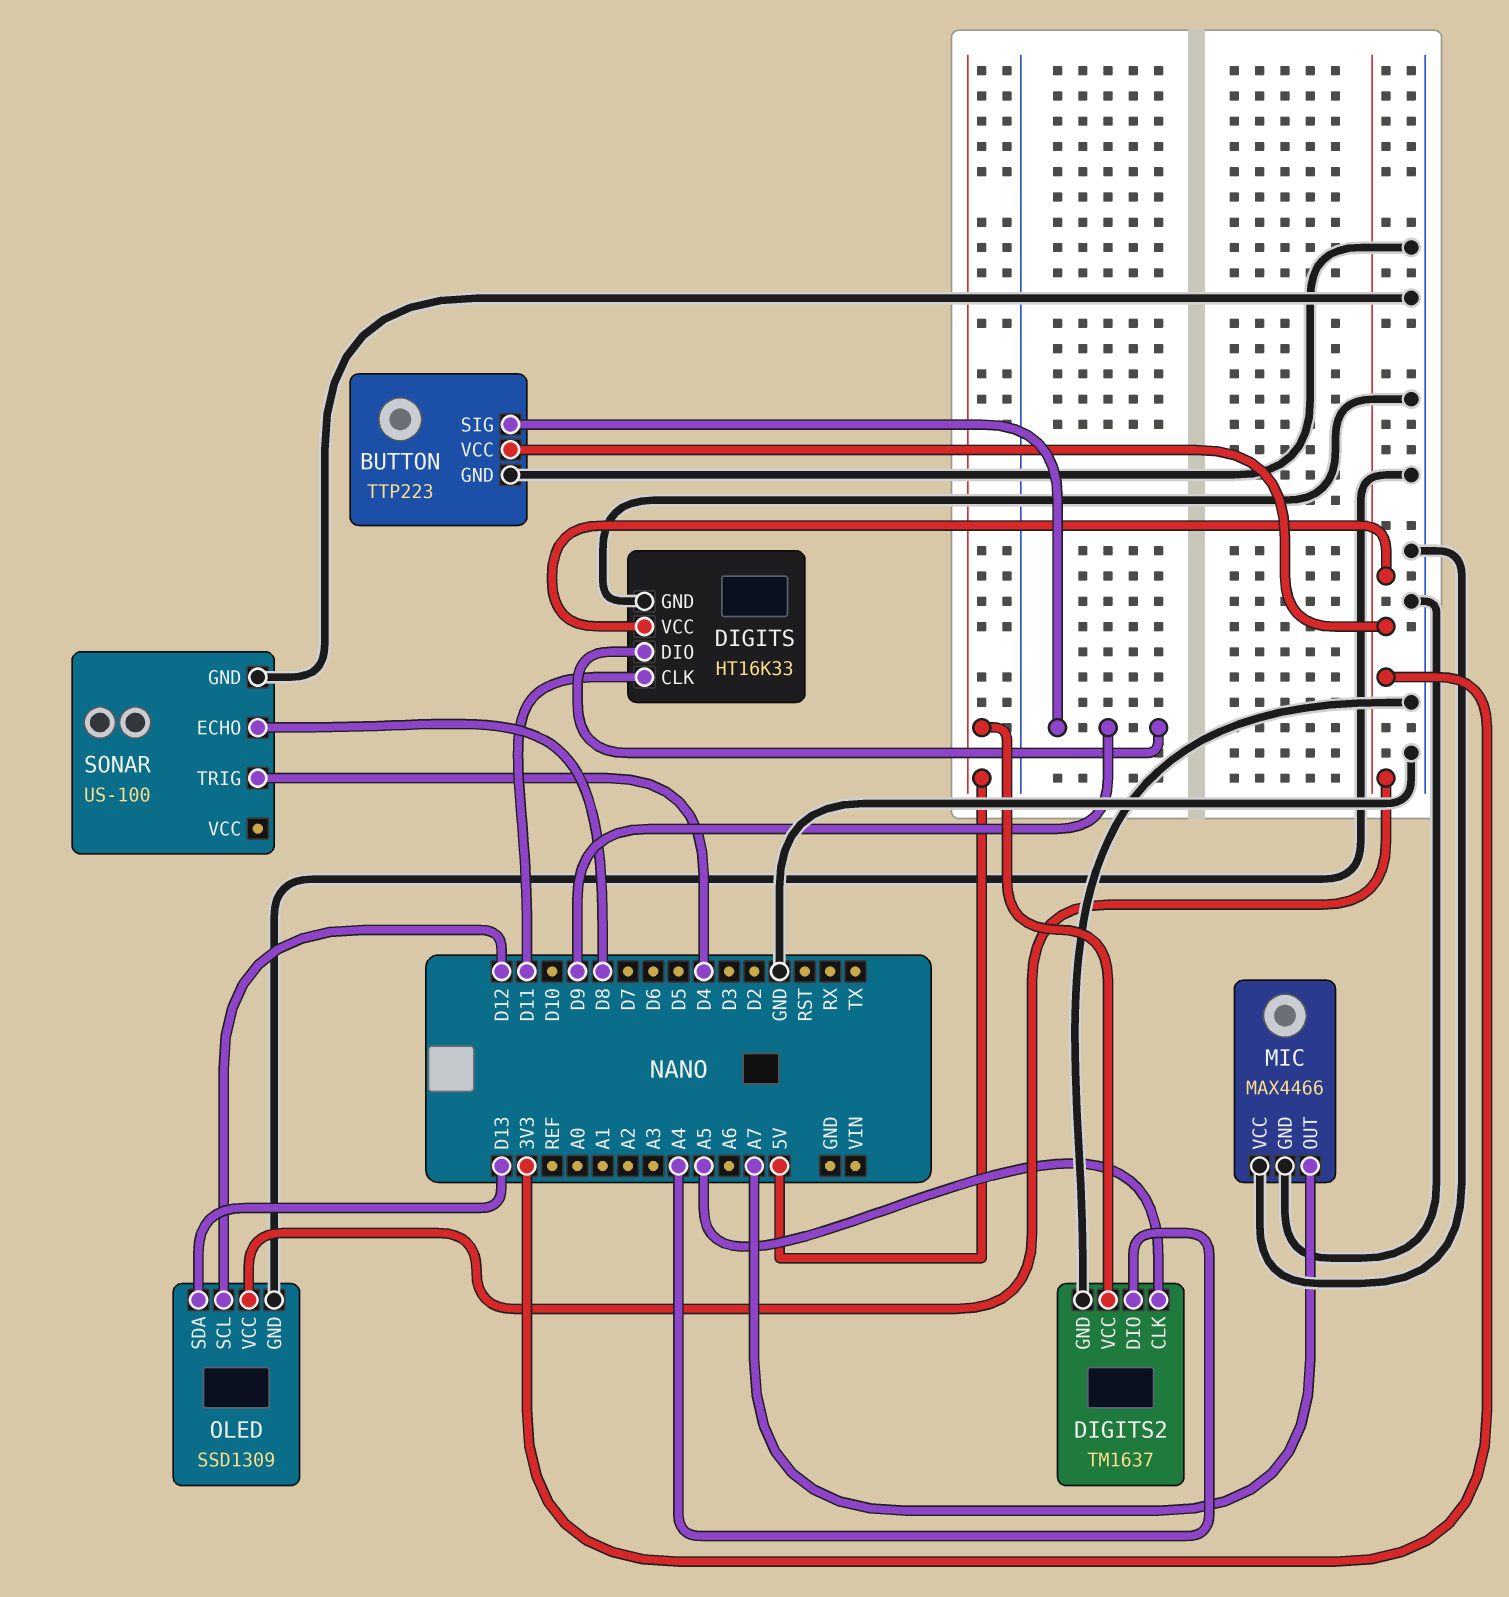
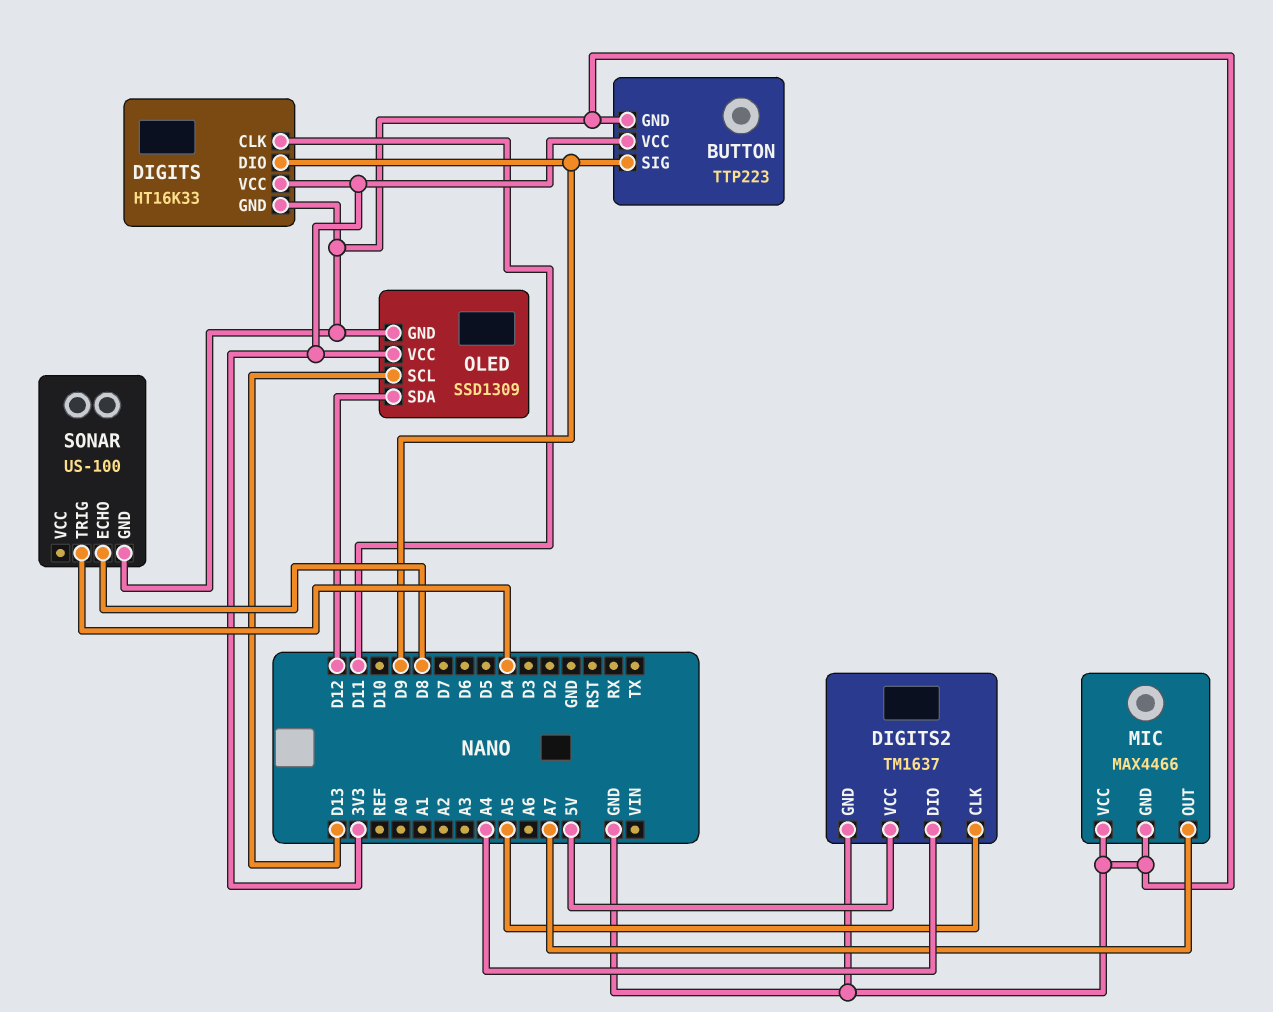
OLED pin SCL: D12 -> D13
OLED pin SDA: D13 -> D12

